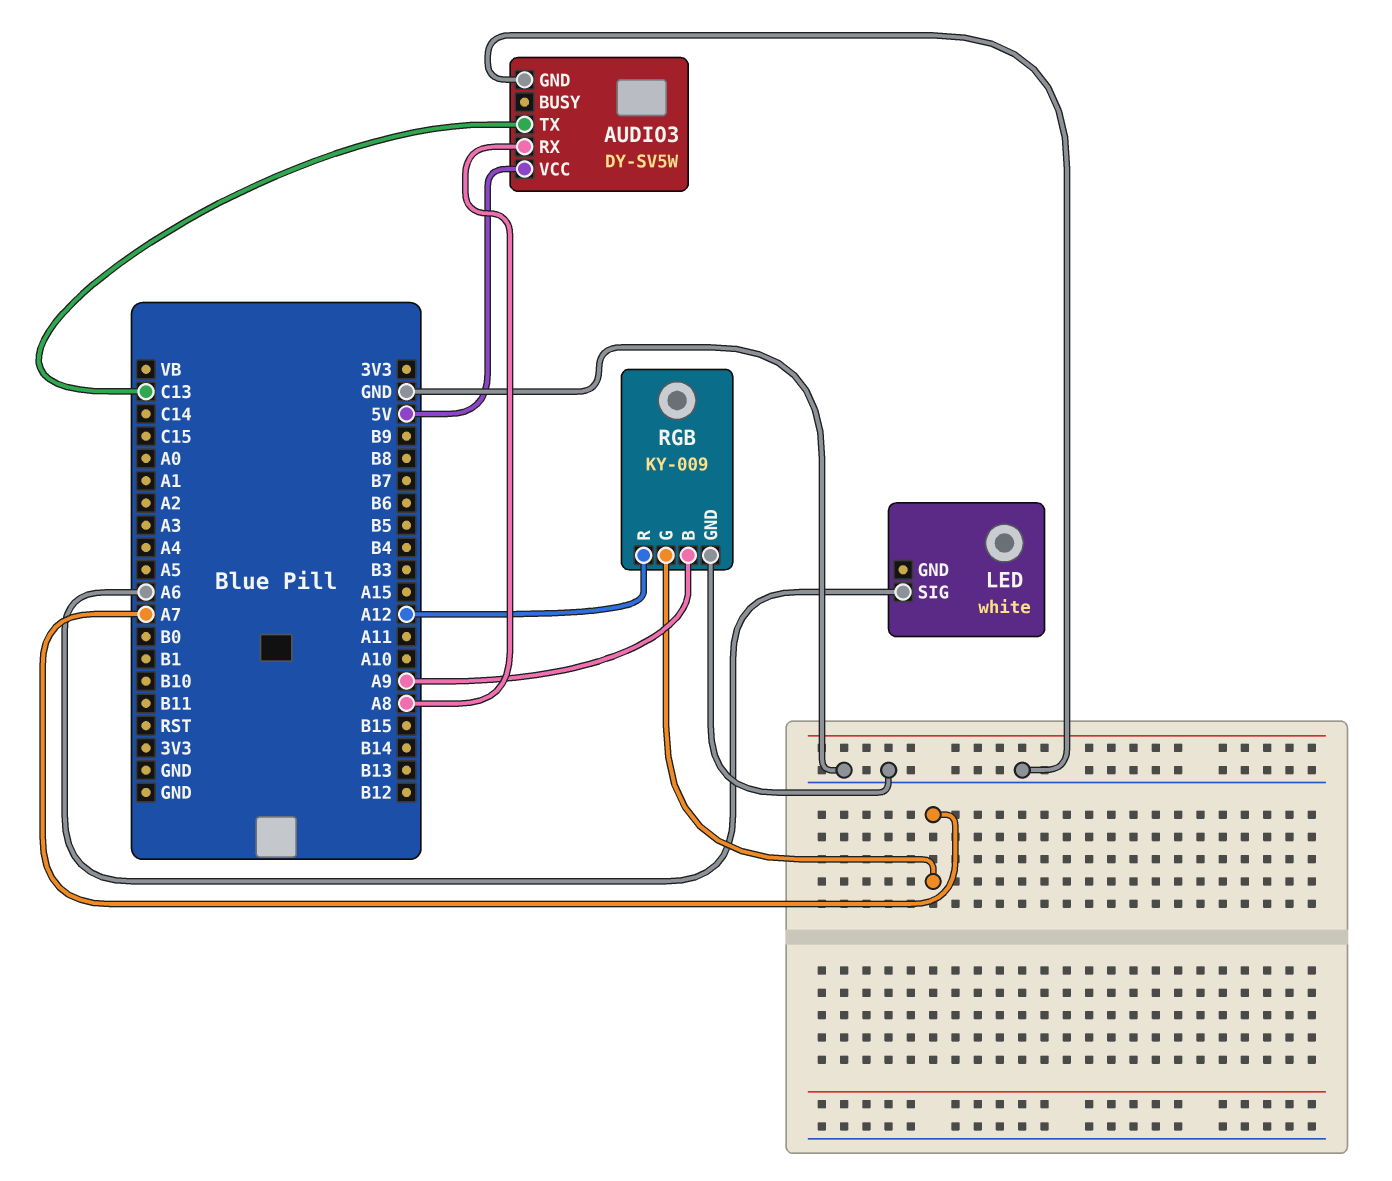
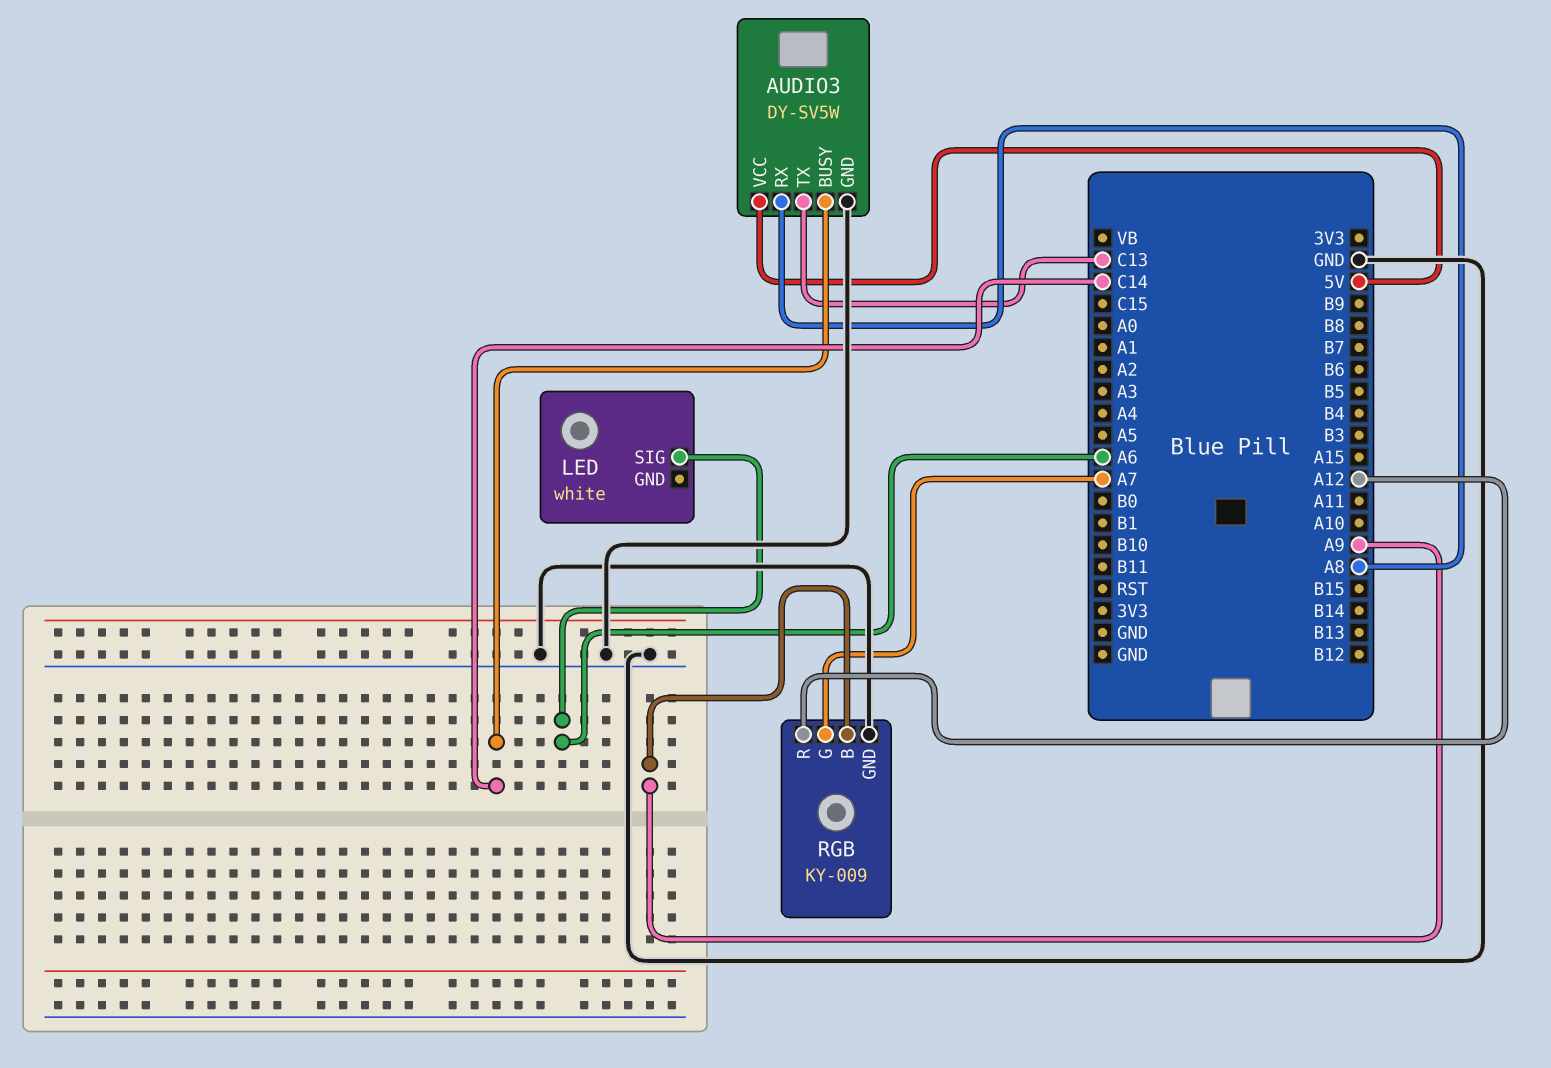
AUDIO3 pin BUSY: none -> C14

